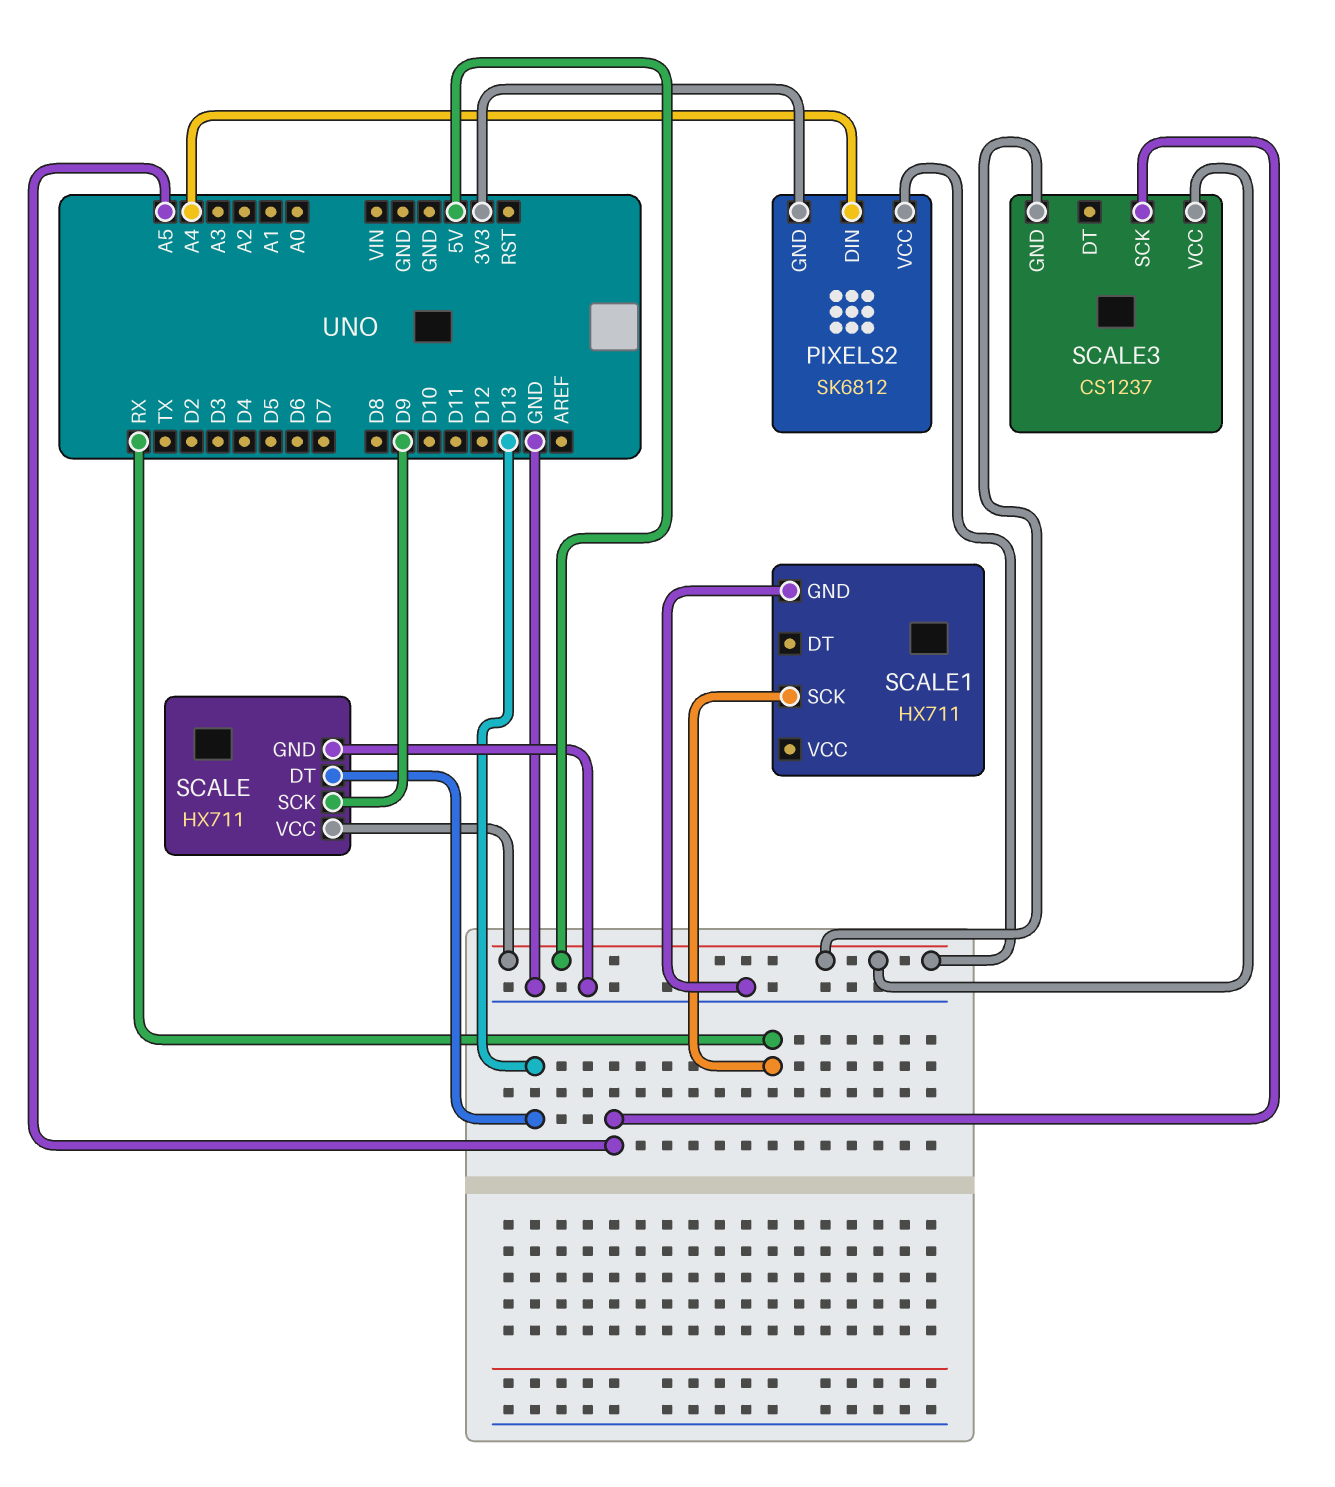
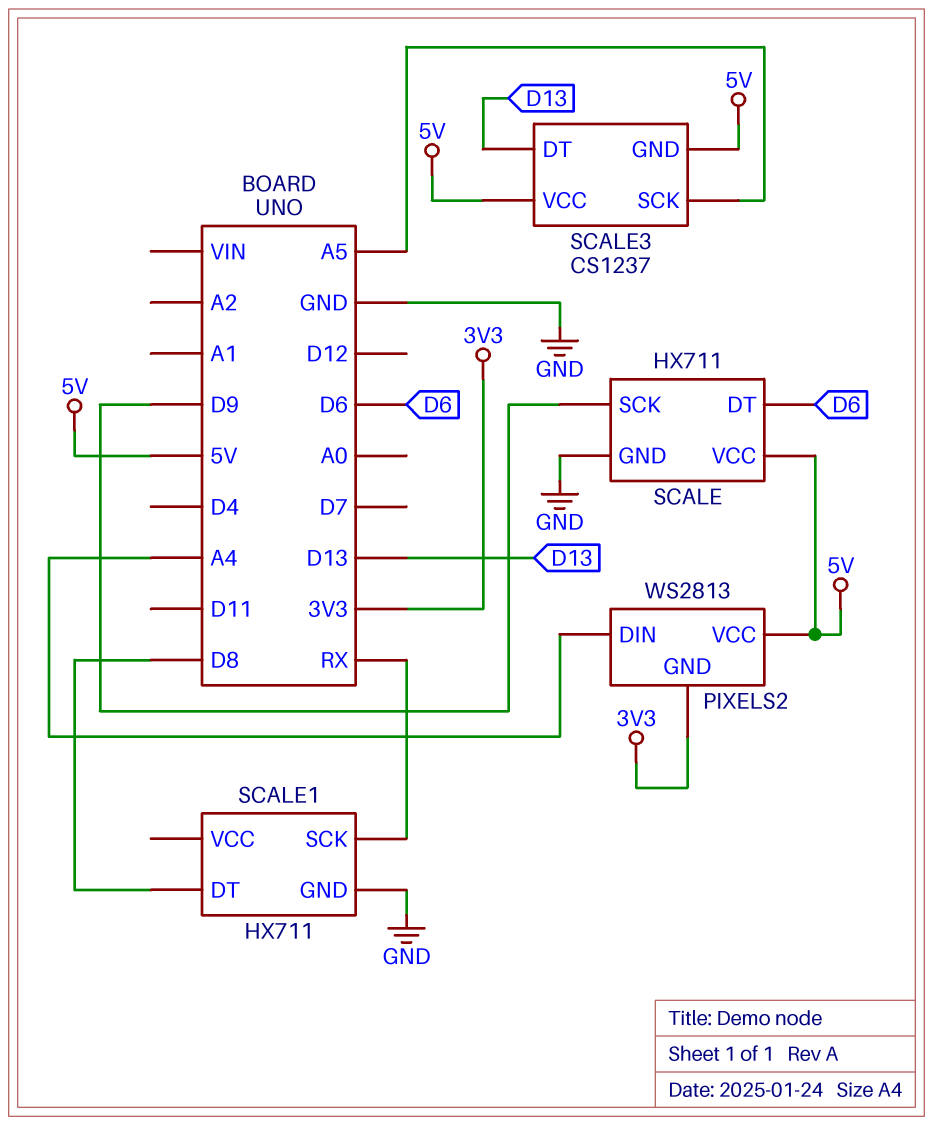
PIXELS2: SK6812 -> WS2813
SCALE pin DT: D13 -> D6
SCALE1 pin DT: none -> D8
SCALE3 pin DT: none -> D13

